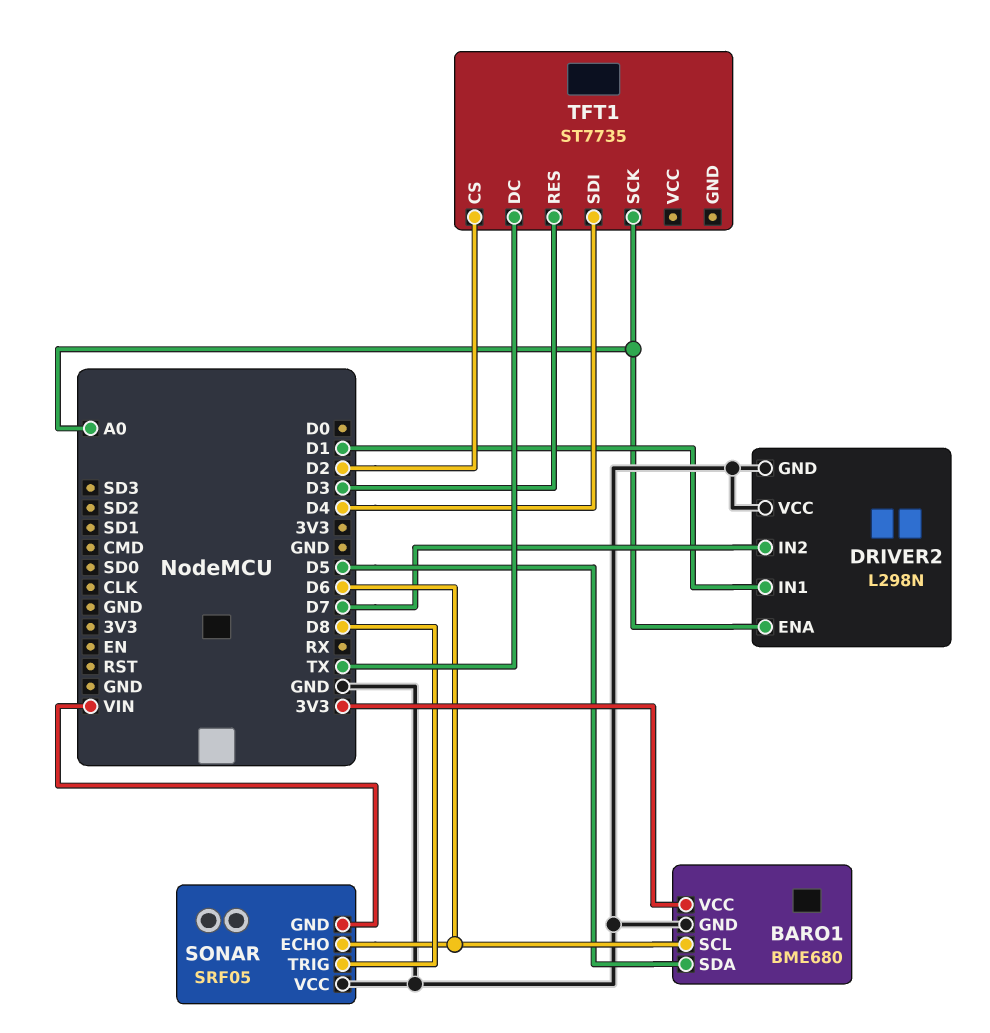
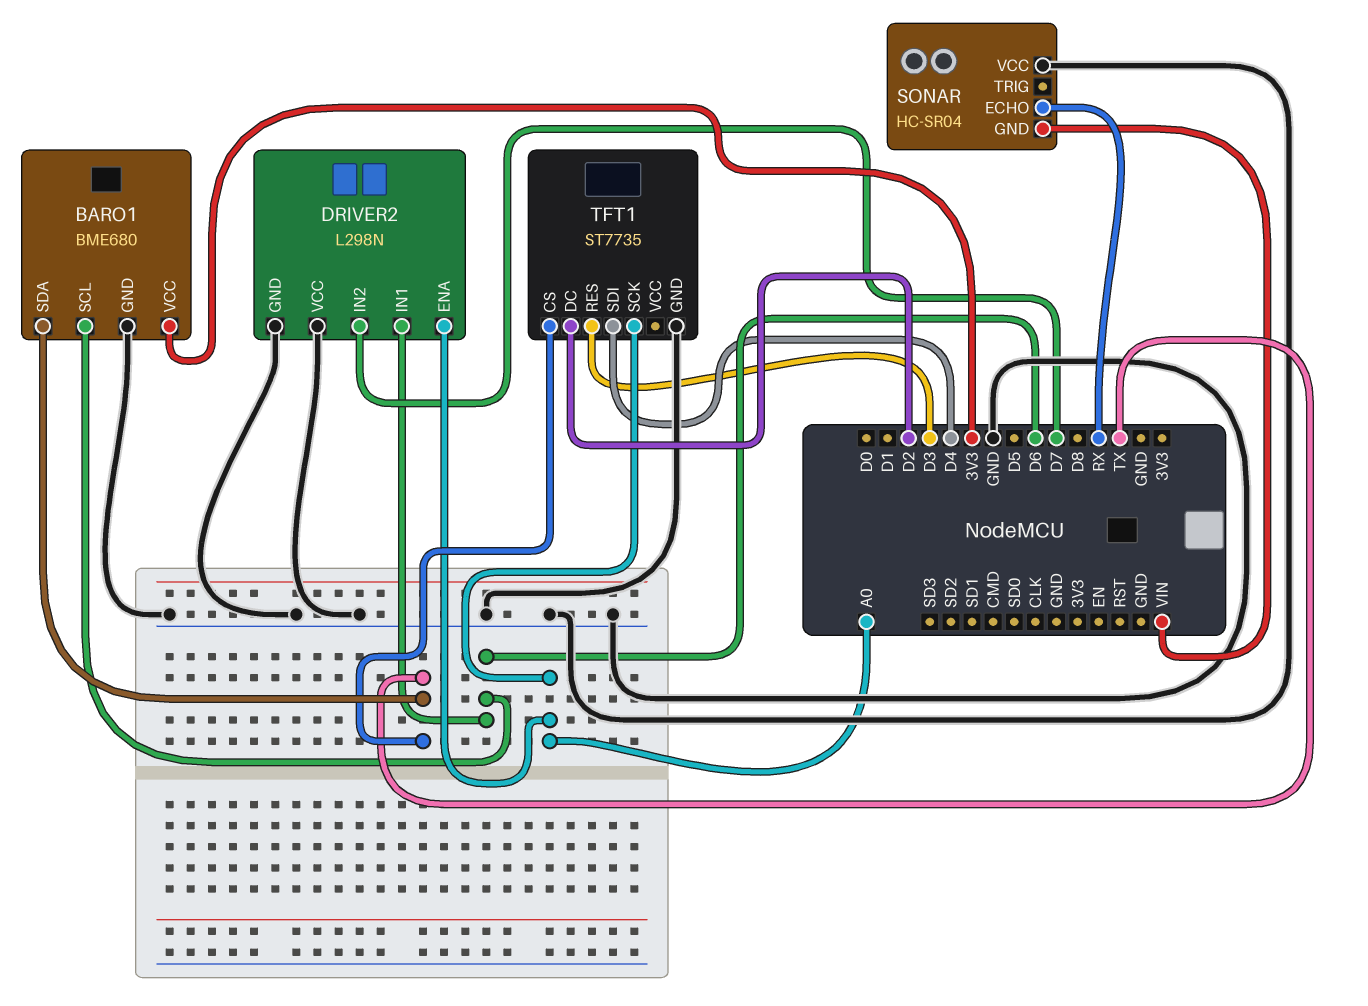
BARO1 pin SDA: D5 -> TX
DRIVER2 pin IN1: D1 -> D6
SONAR: SRF05 -> HC-SR04
SONAR pin ECHO: D6 -> RX
SONAR pin TRIG: D8 -> none
TFT1 pin CS: D2 -> TX
TFT1 pin DC: TX -> D2
TFT1 pin GND: none -> GND

